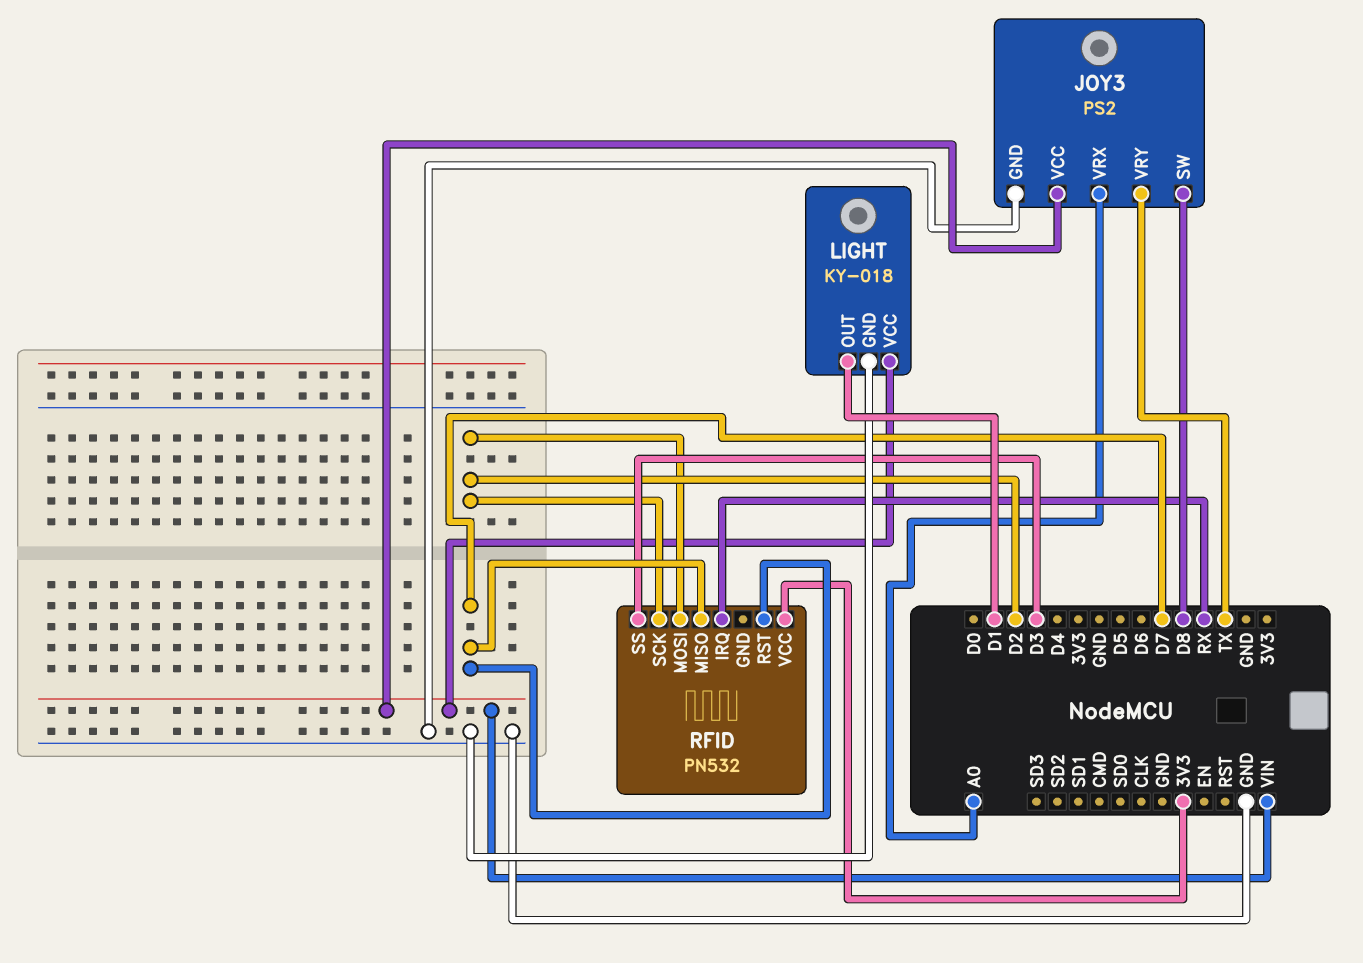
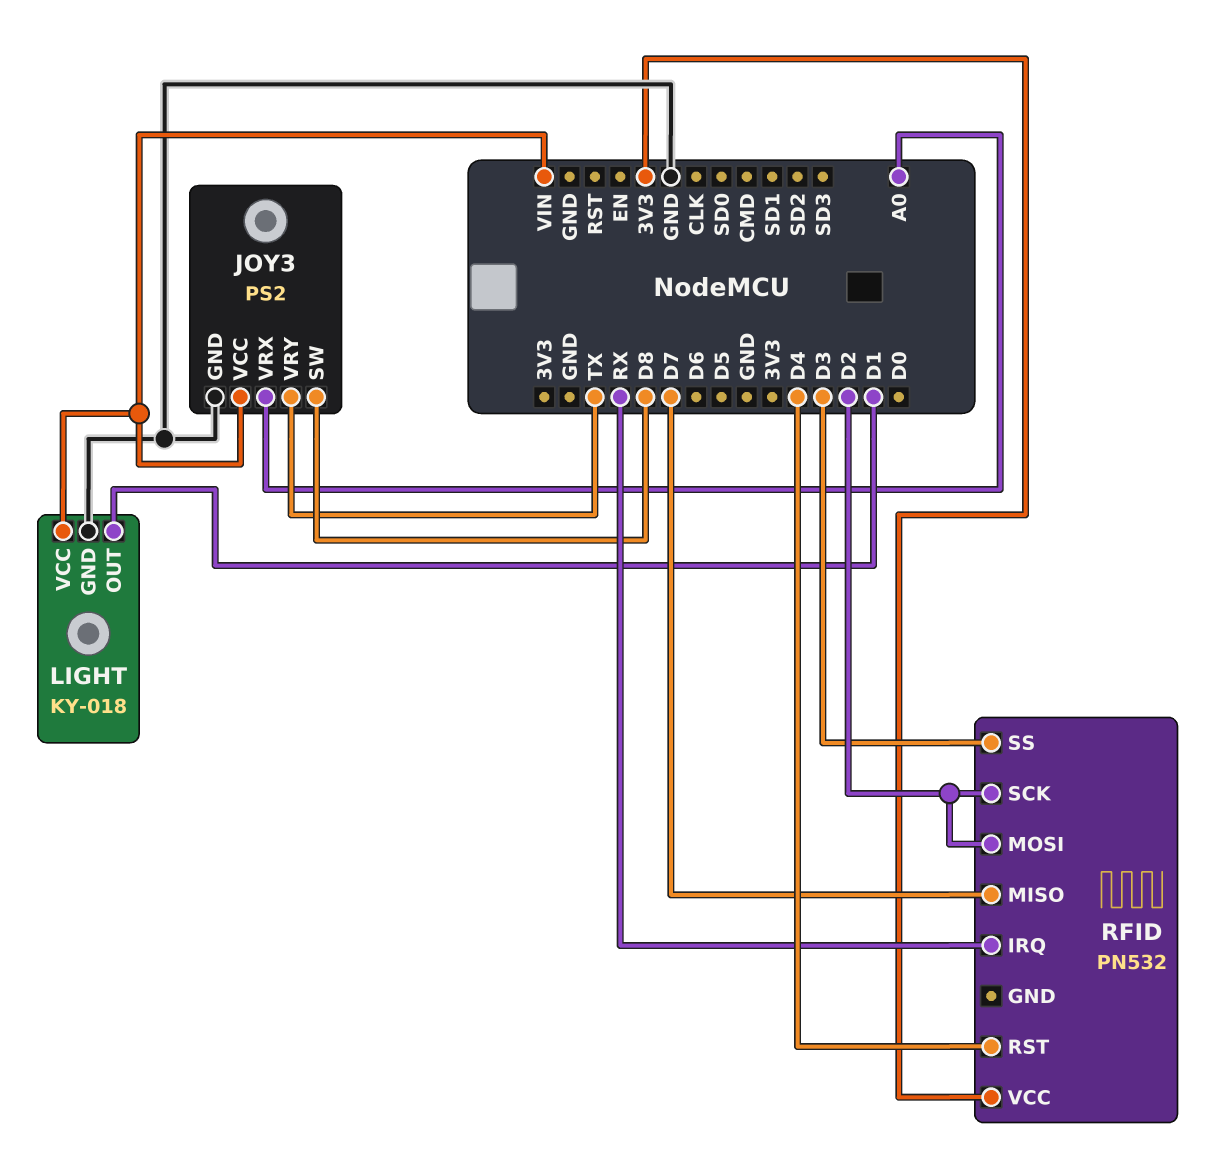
RFID pin RST: D7 -> D4

